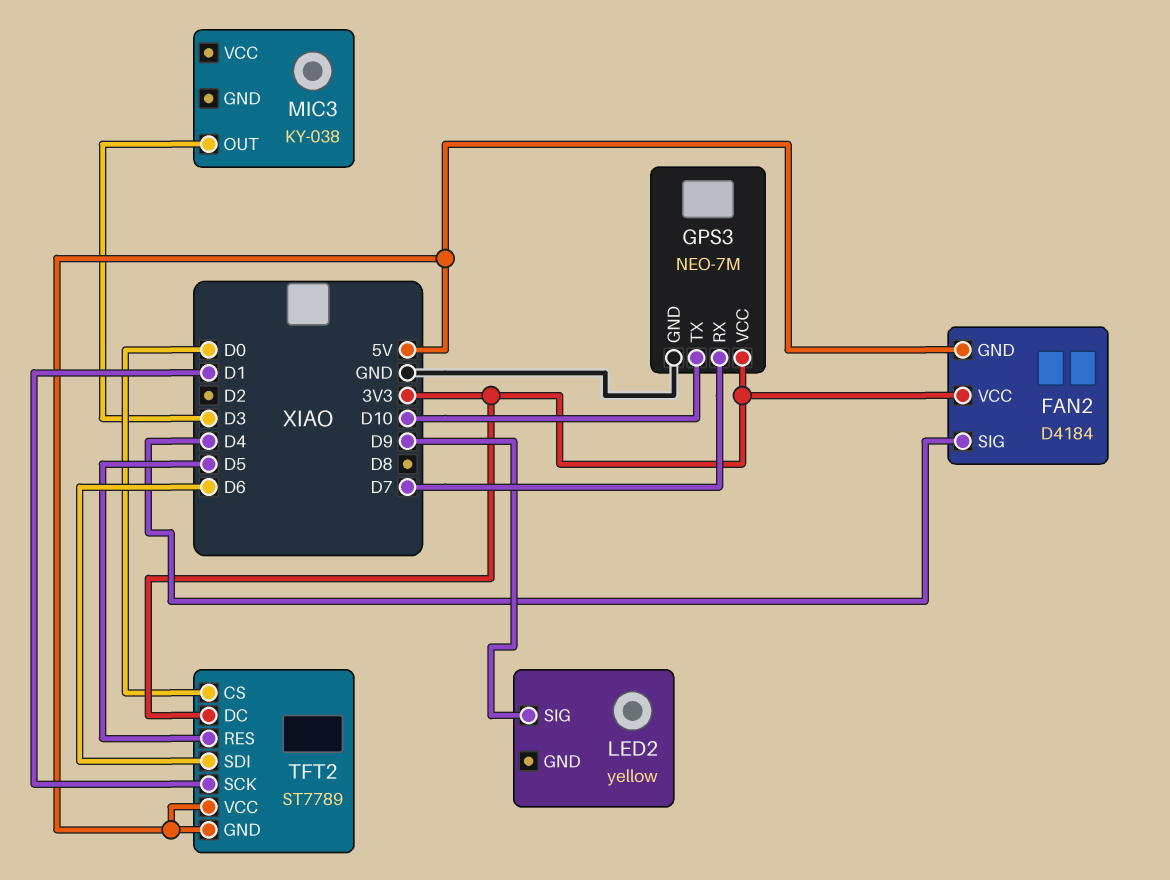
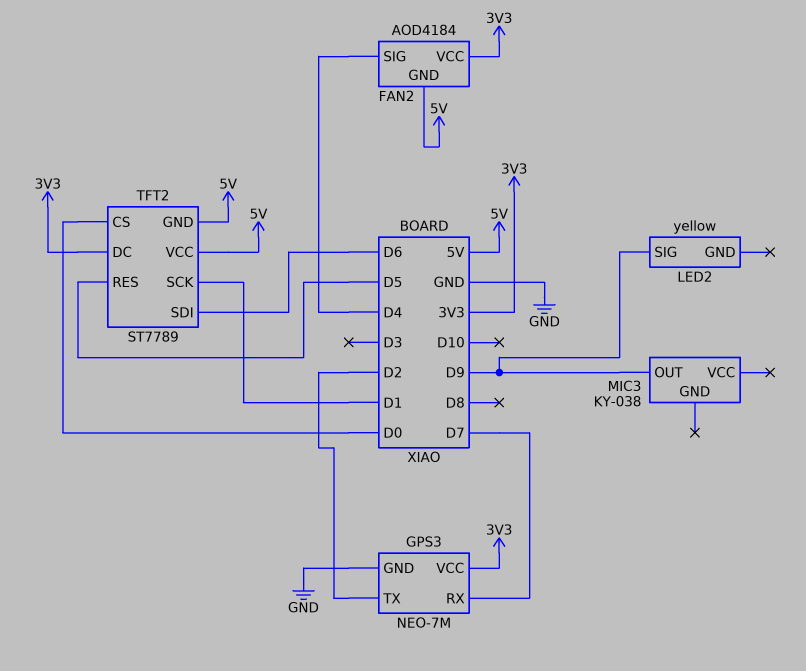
FAN2: D4184 -> AOD4184
GPS3 pin TX: D10 -> D2
MIC3 pin OUT: D3 -> D9

